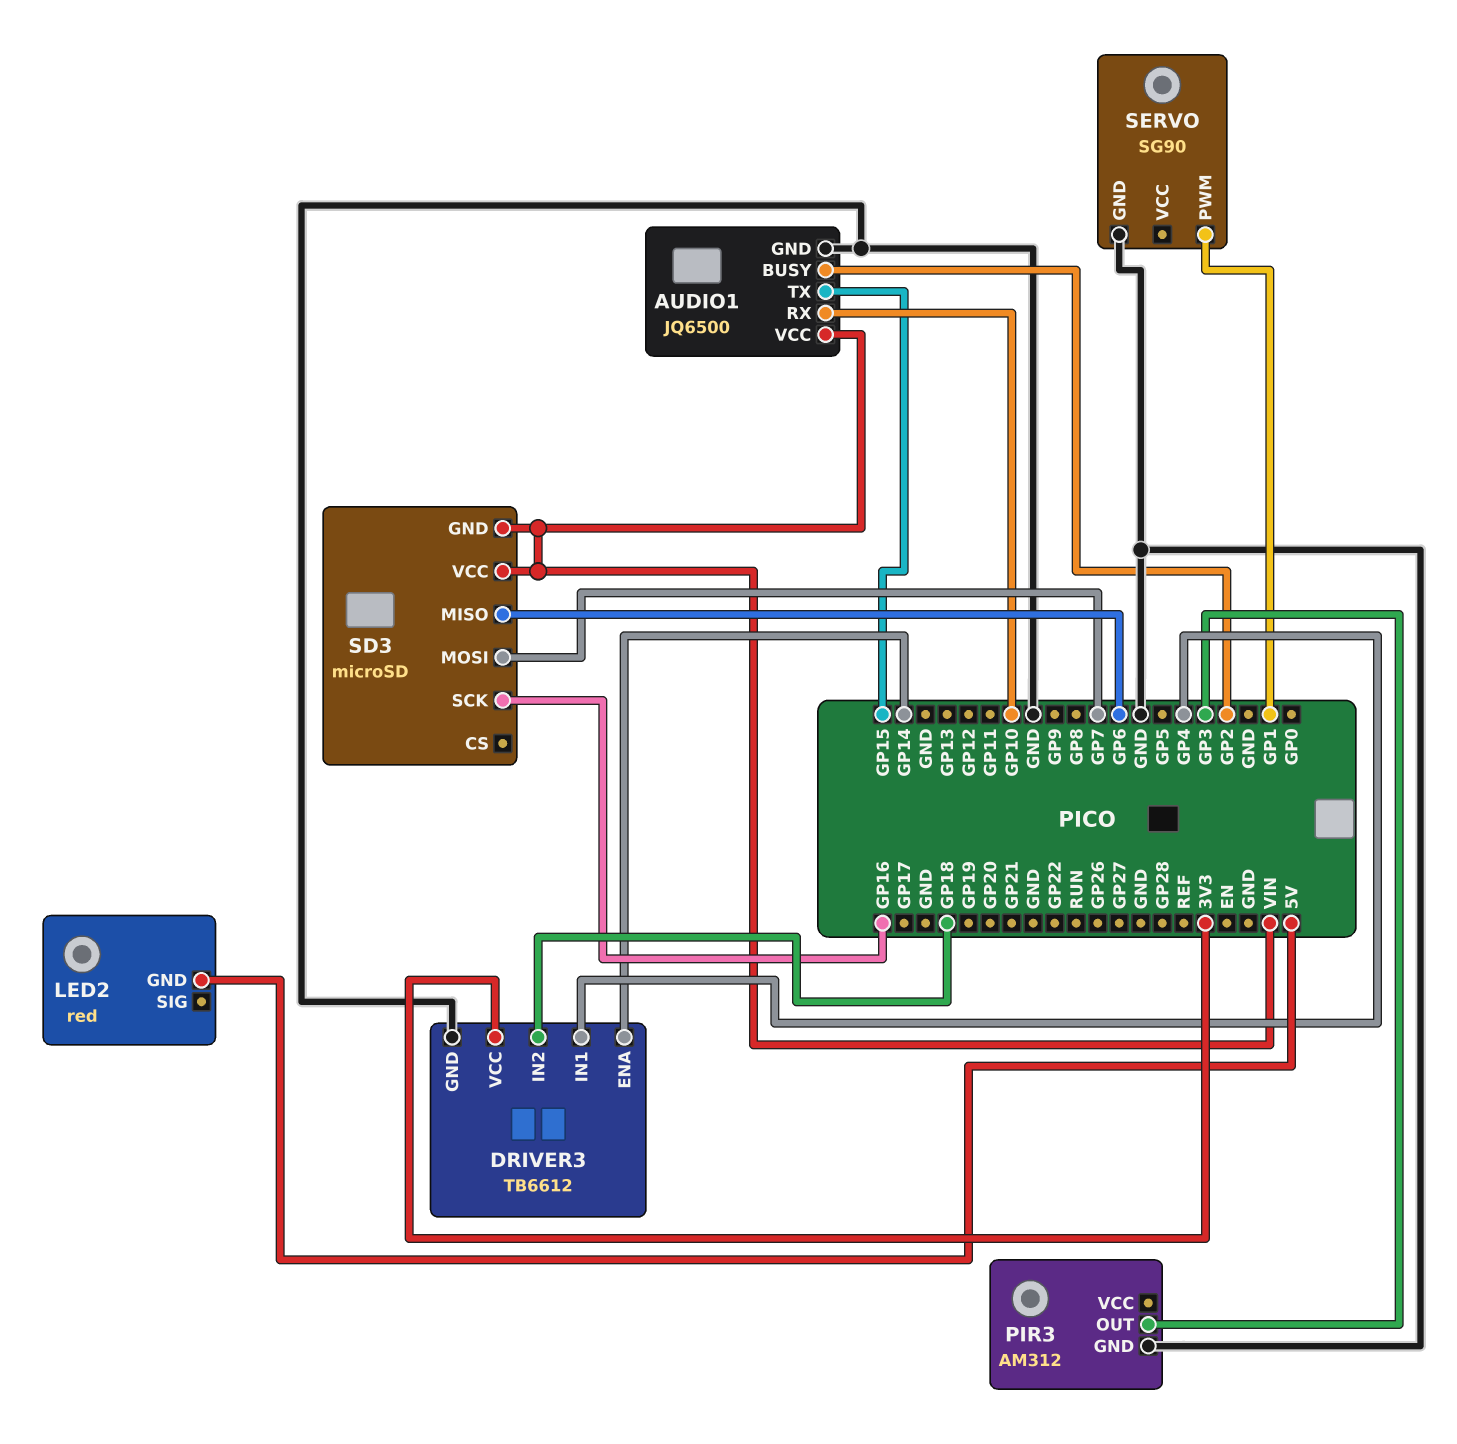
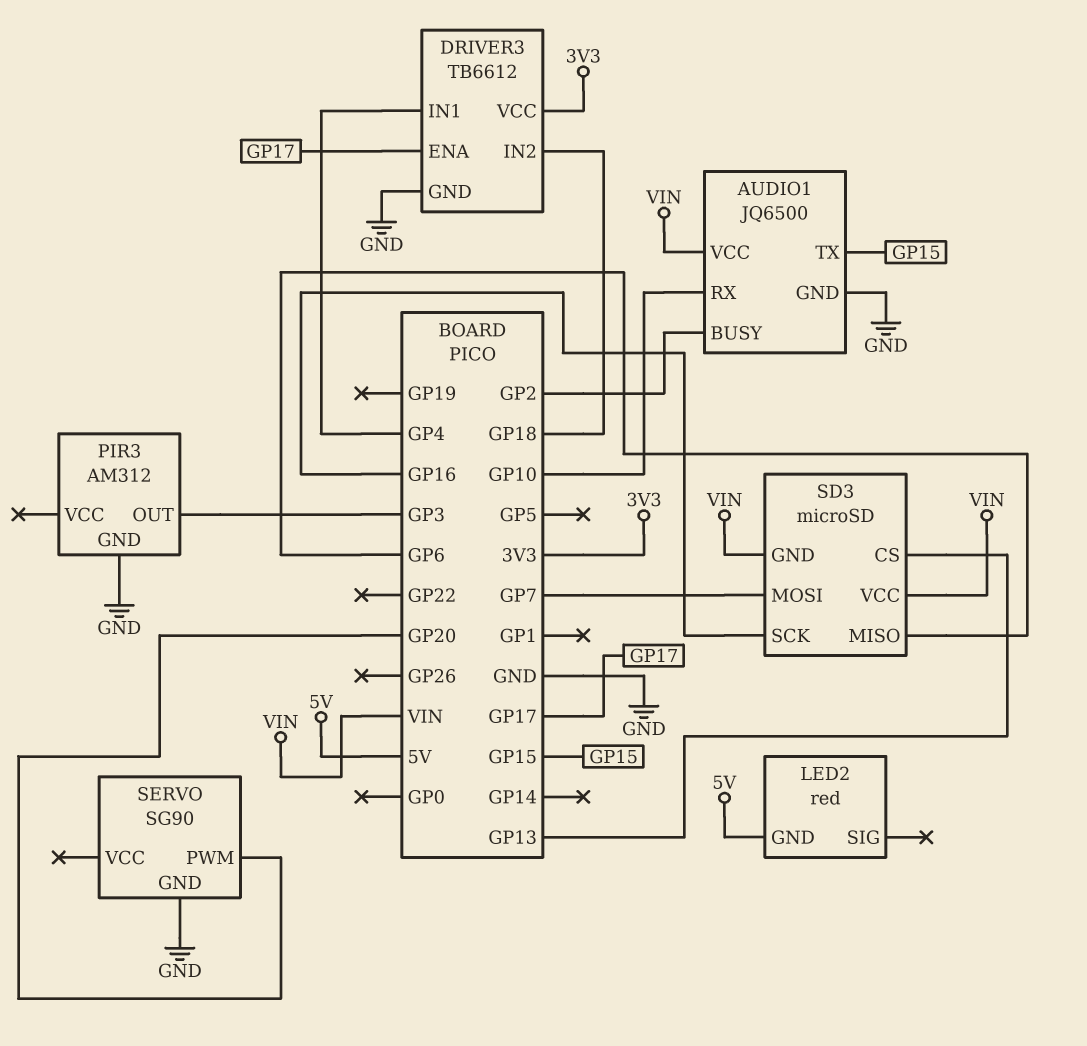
DRIVER3 pin ENA: GP14 -> GP17
SD3 pin CS: none -> GP13
SERVO pin PWM: GP1 -> GP20

